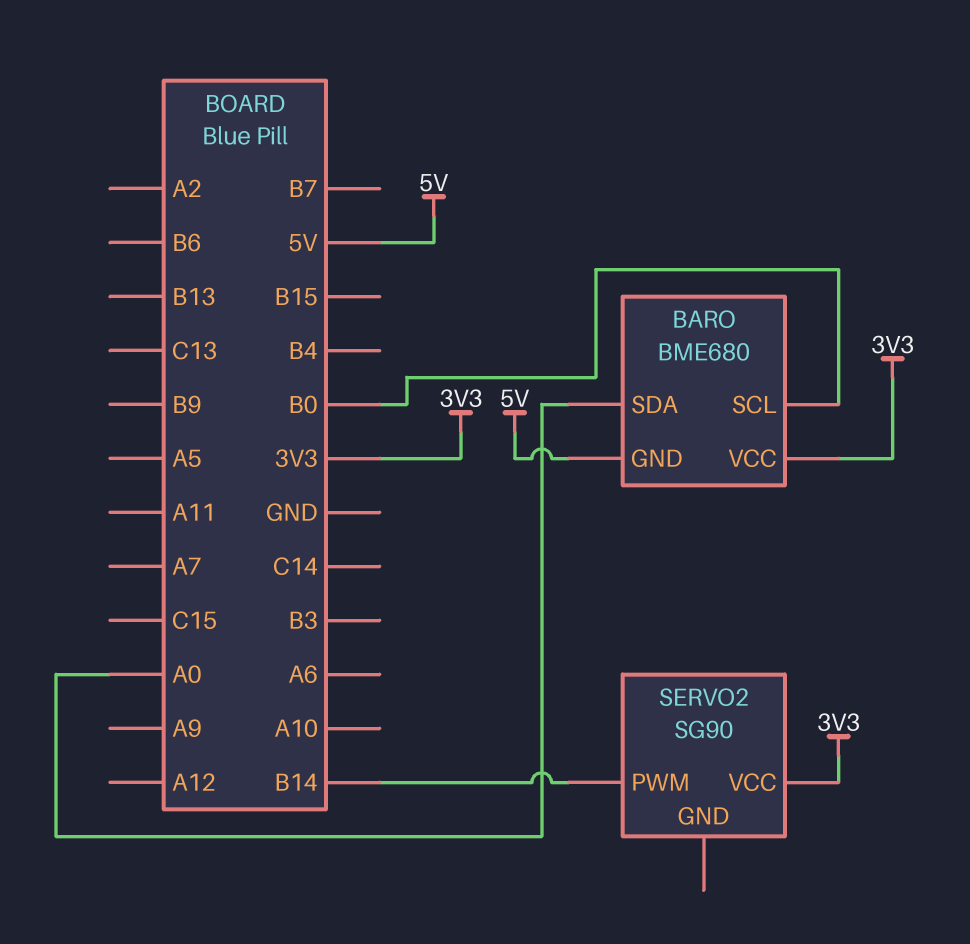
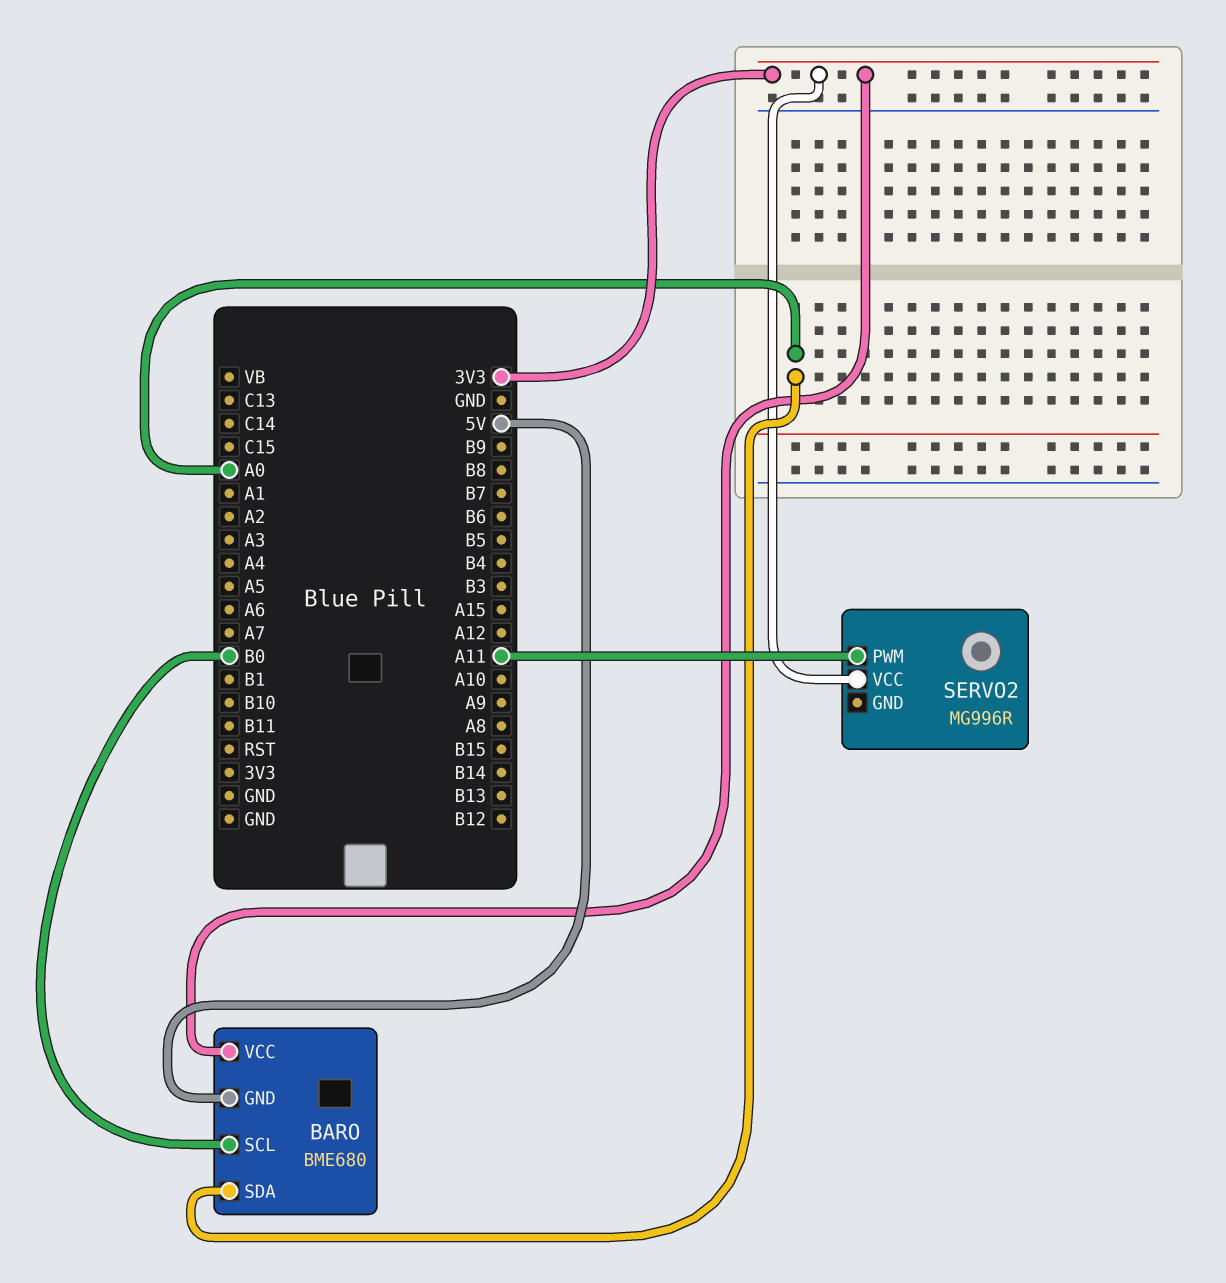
SERVO2: SG90 -> MG996R
SERVO2 pin PWM: B14 -> A11

